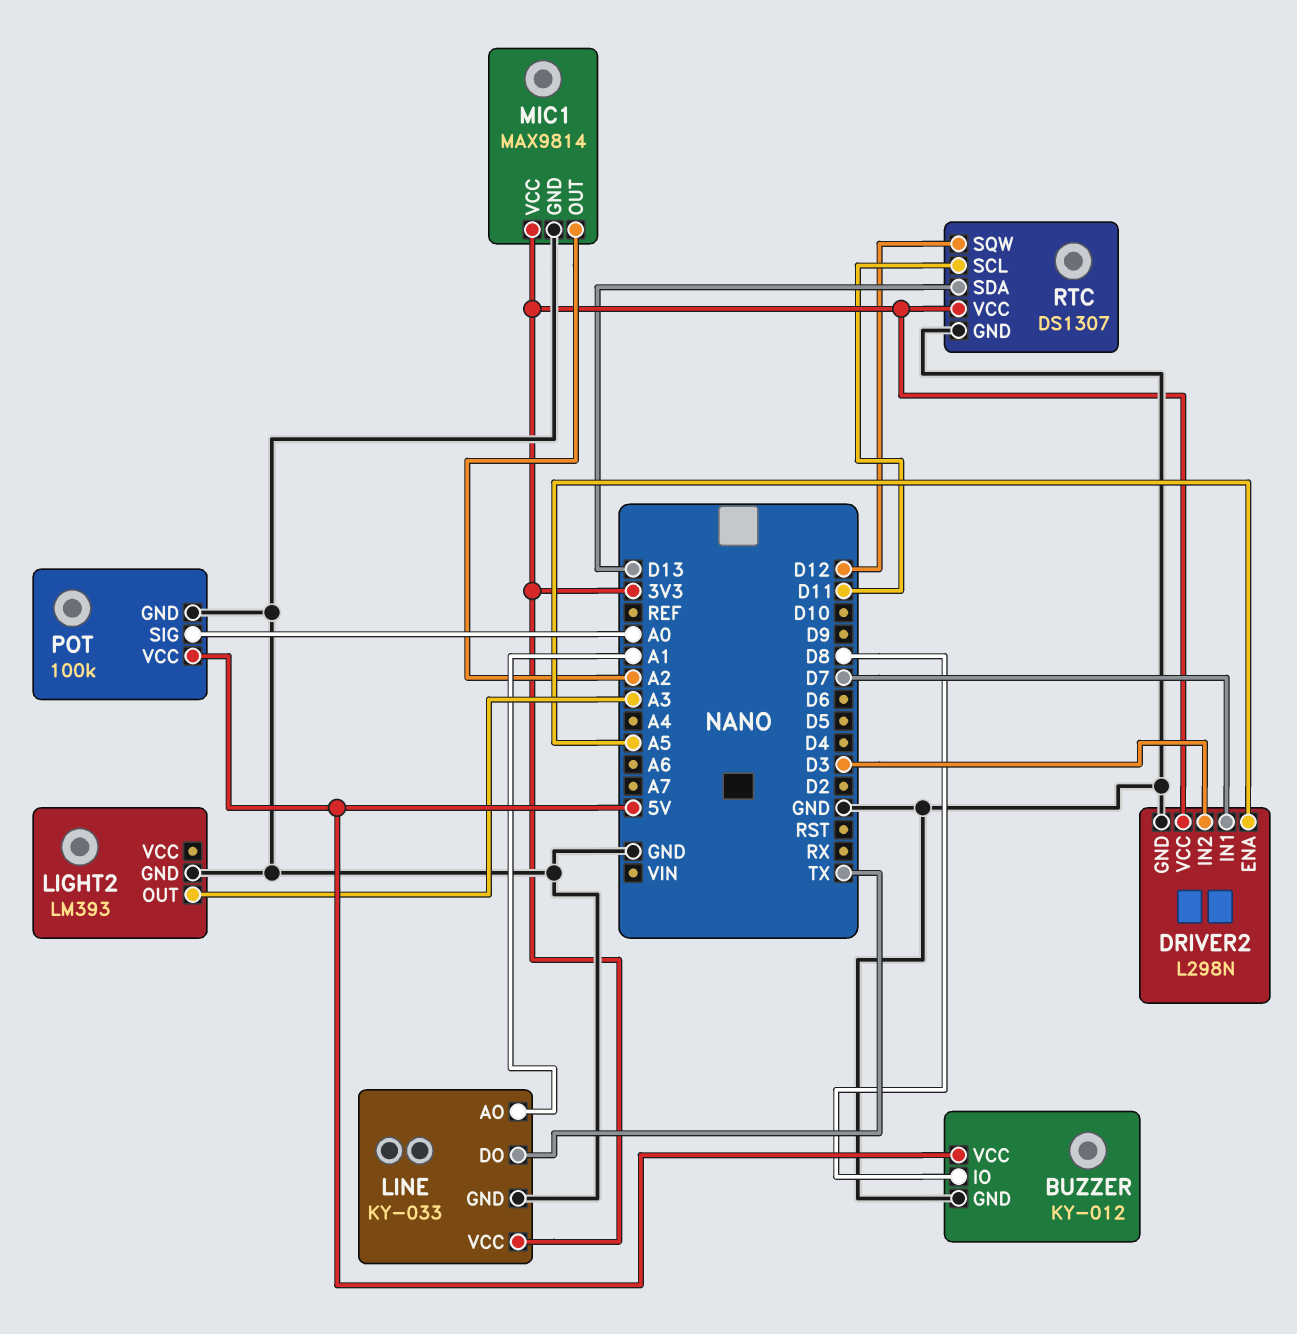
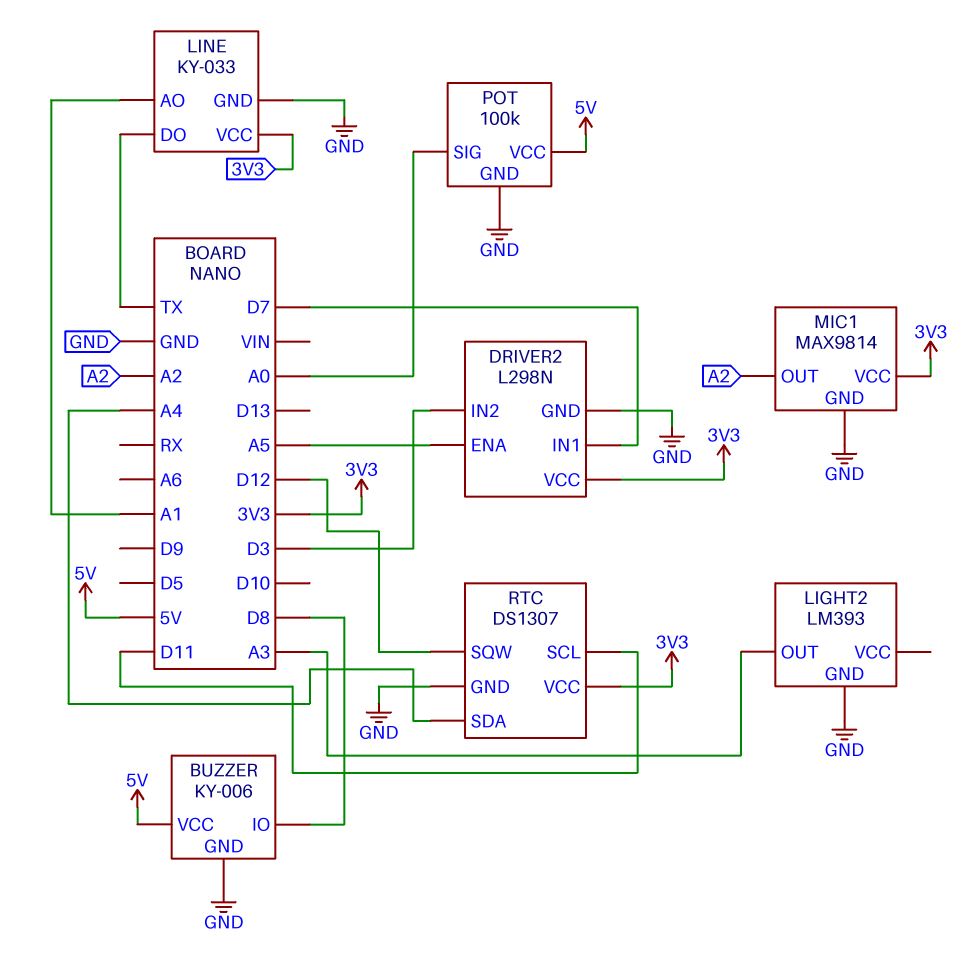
BUZZER: KY-012 -> KY-006
RTC pin SDA: D13 -> A4

